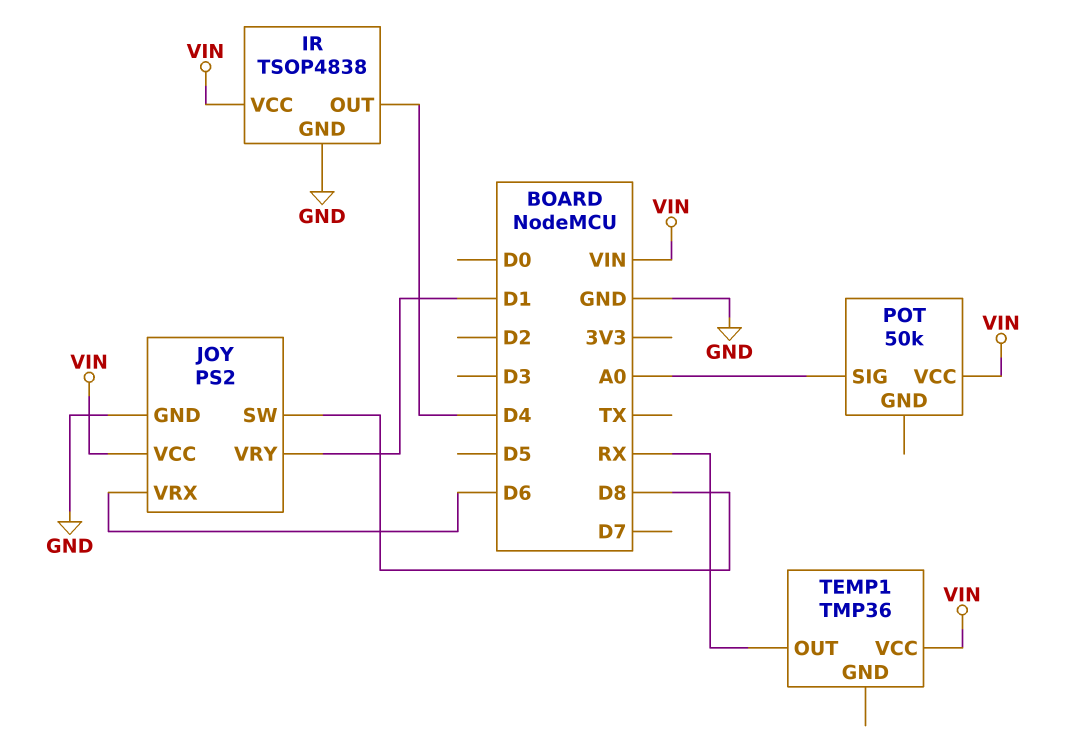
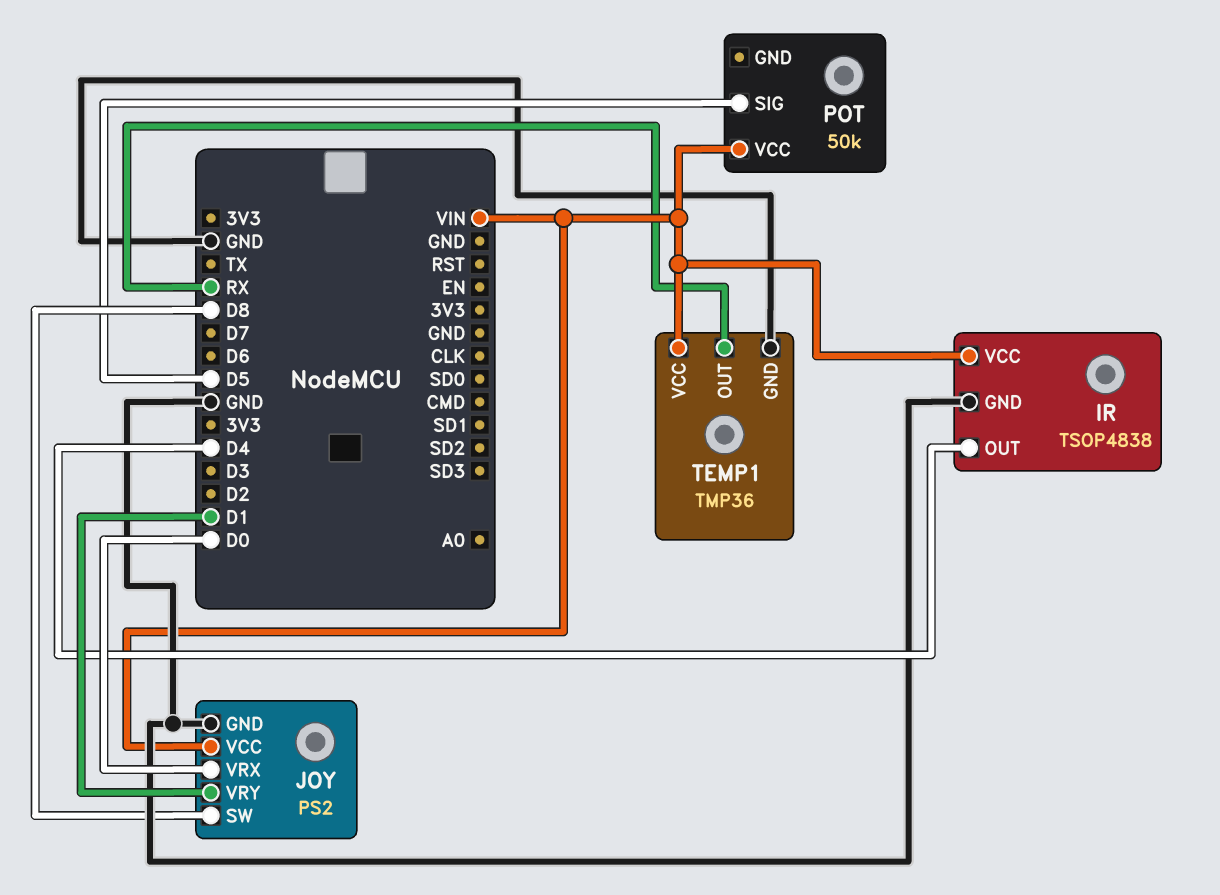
JOY pin VRX: D6 -> D0
POT pin SIG: A0 -> D5
TEMP1 pin GND: none -> GND

